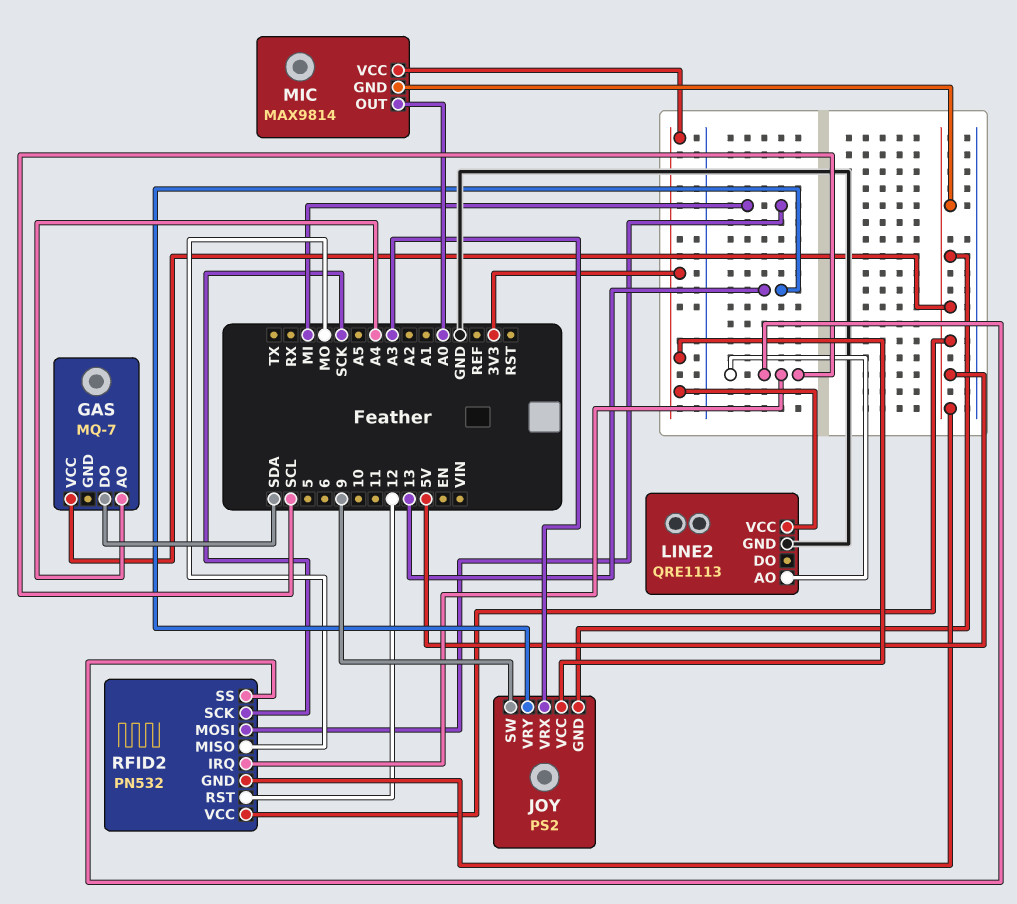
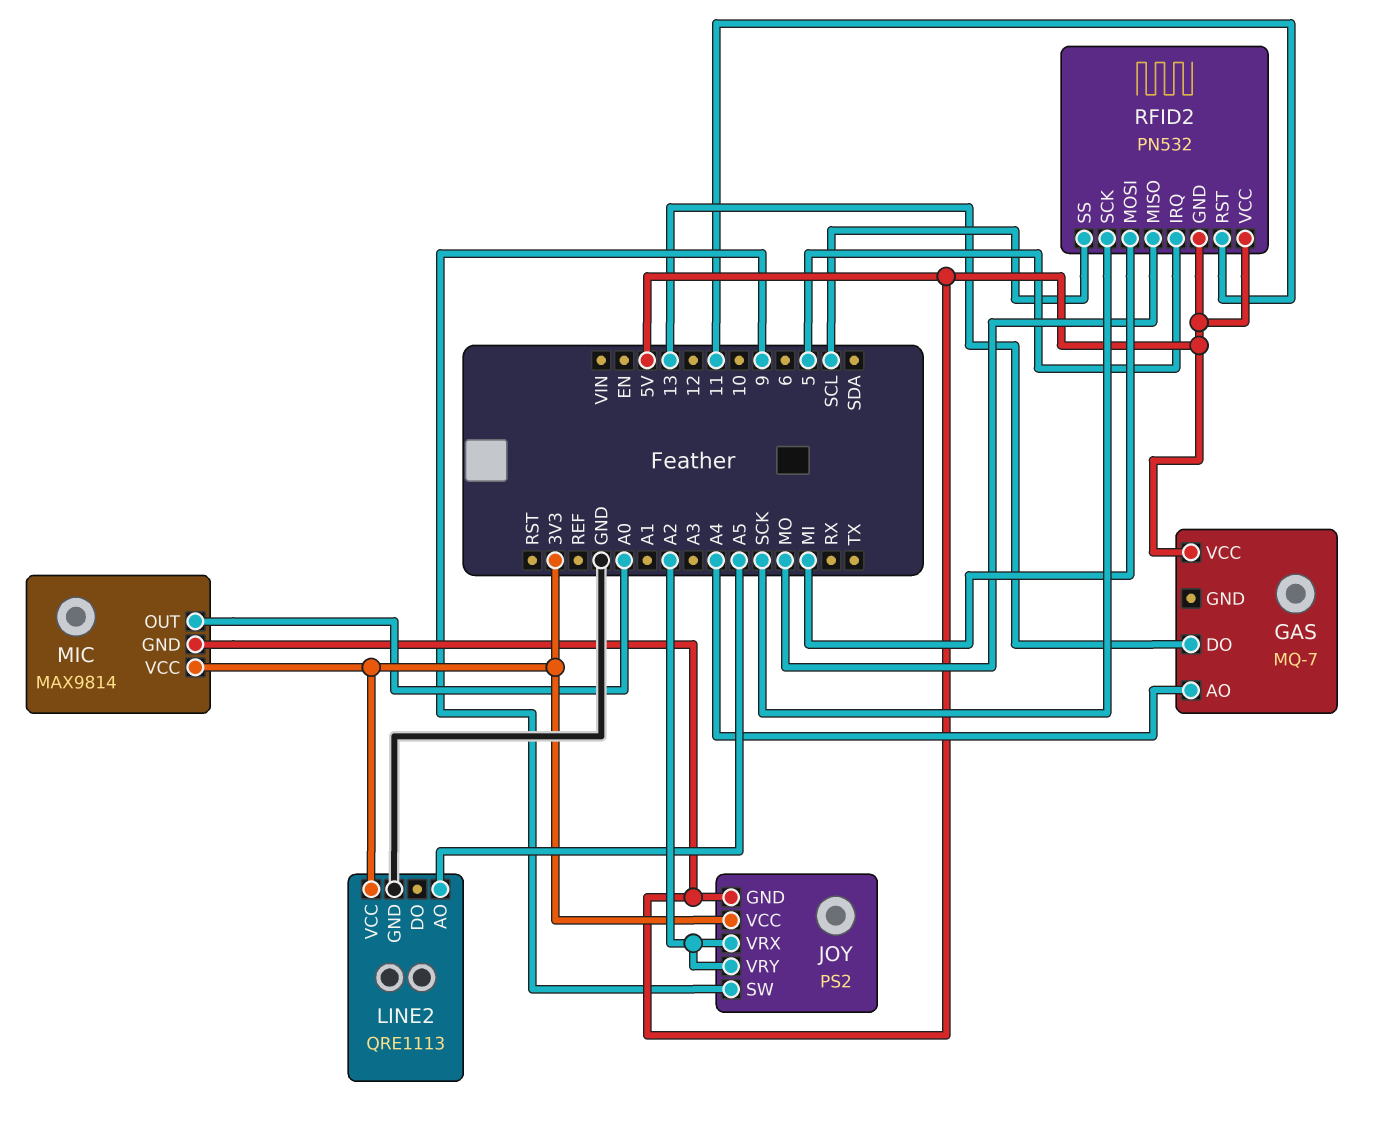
GAS pin DO: SDA -> 13
JOY pin VRX: A3 -> A2
JOY pin VRY: 13 -> A2
LINE2 pin AO: SCL -> A5
RFID2 pin IRQ: SCL -> 5
RFID2 pin RST: 12 -> 11

